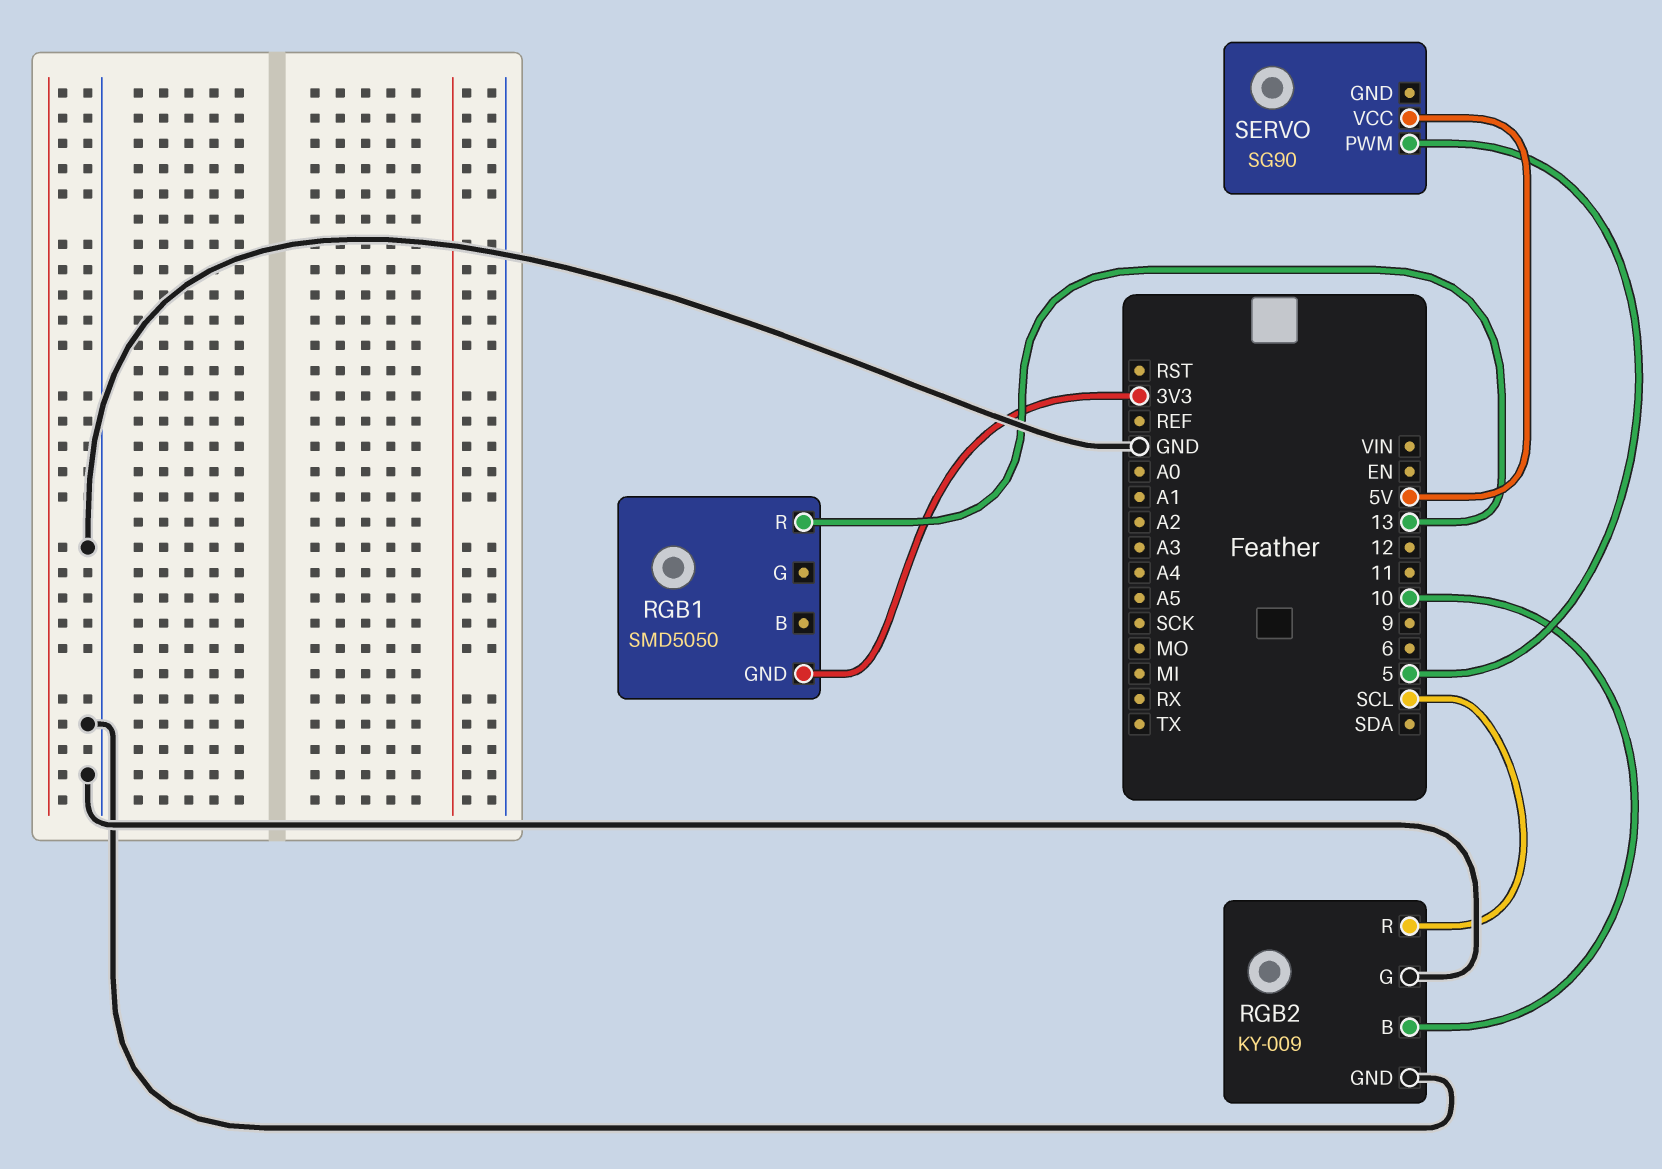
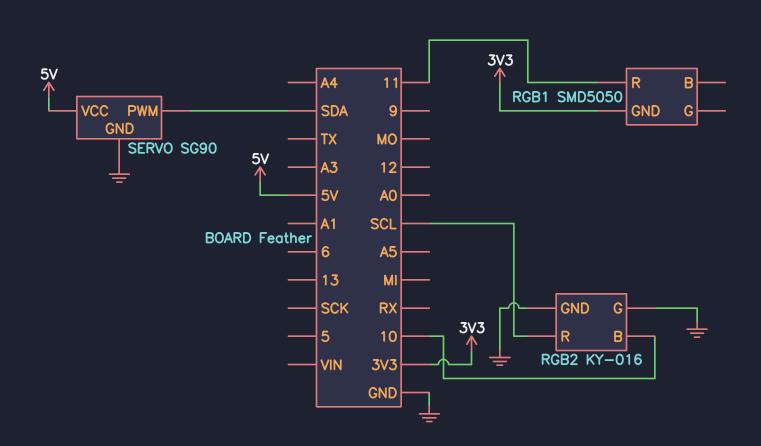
RGB1 pin R: 13 -> 11
RGB2: KY-009 -> KY-016
SERVO pin GND: none -> GND
SERVO pin PWM: 5 -> SDA

